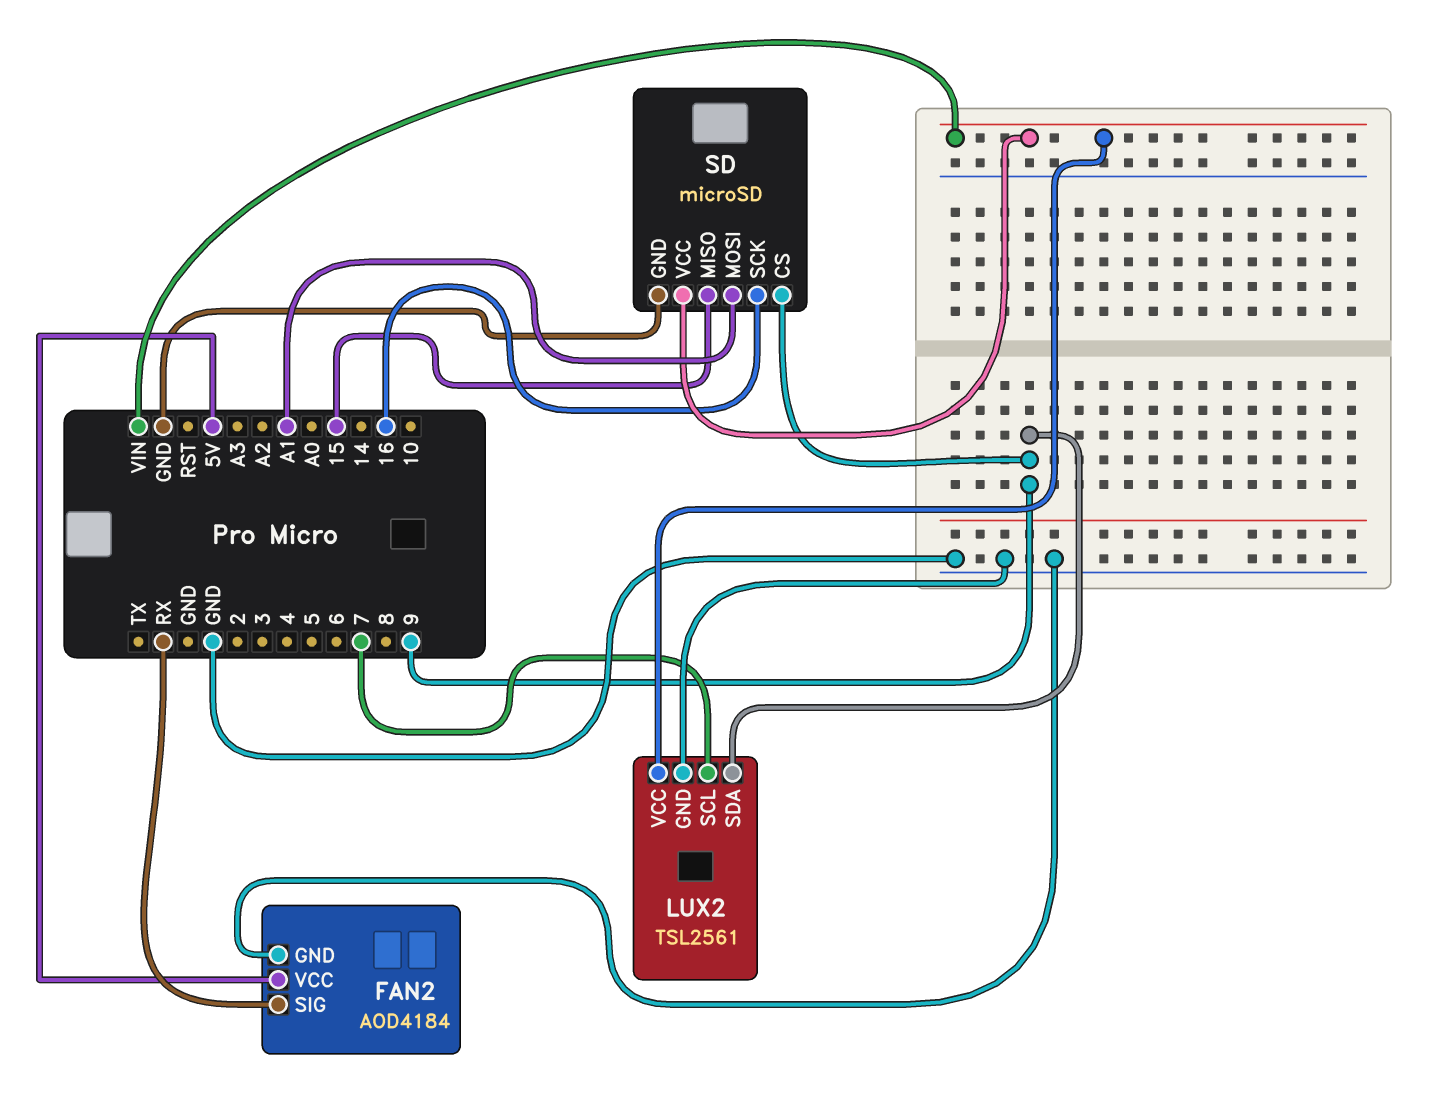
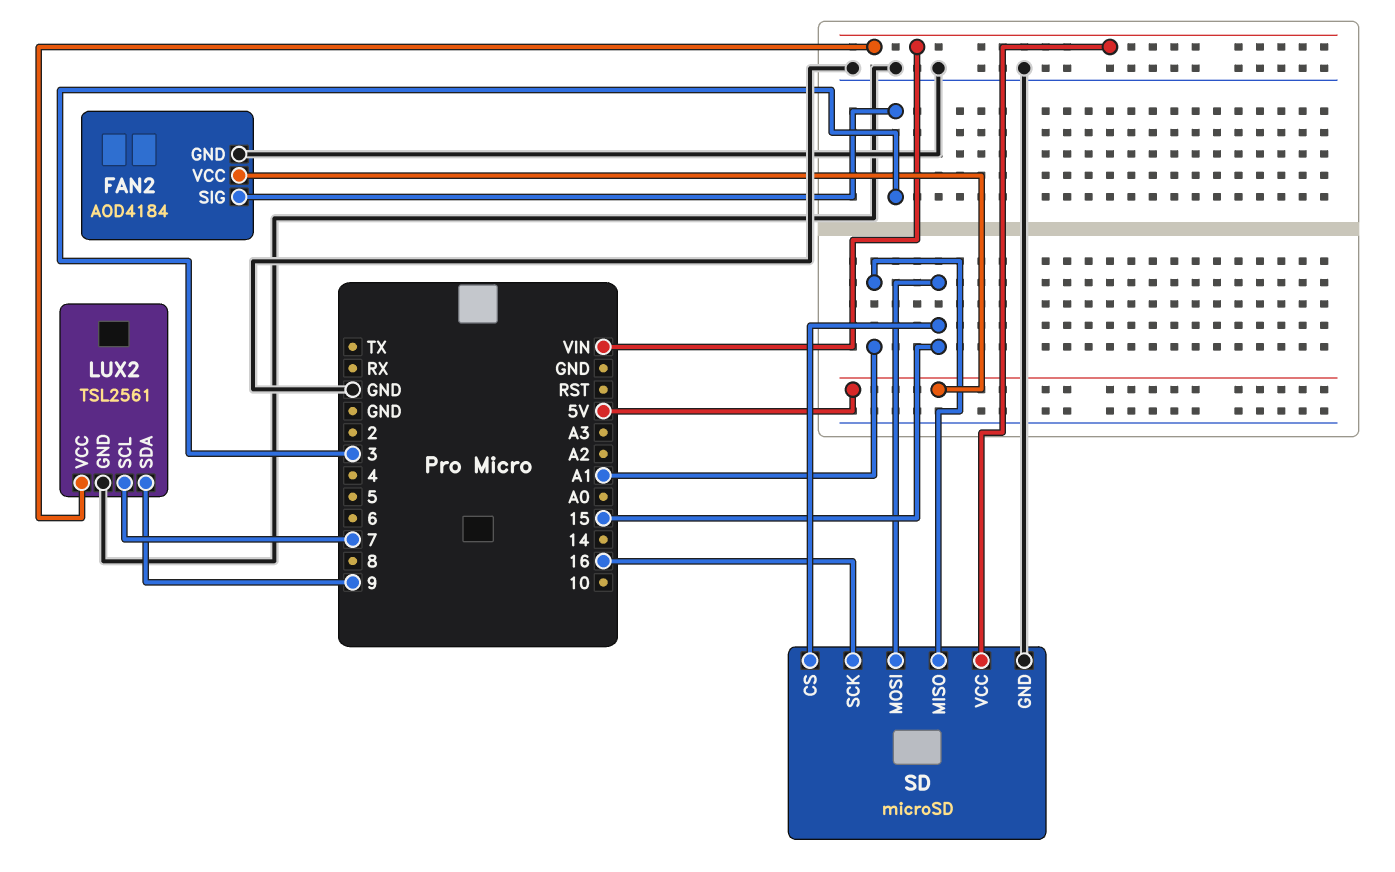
FAN2 pin SIG: RX -> 3
SD pin CS: 9 -> 15
SD pin MISO: 15 -> A1
SD pin MOSI: A1 -> 15

